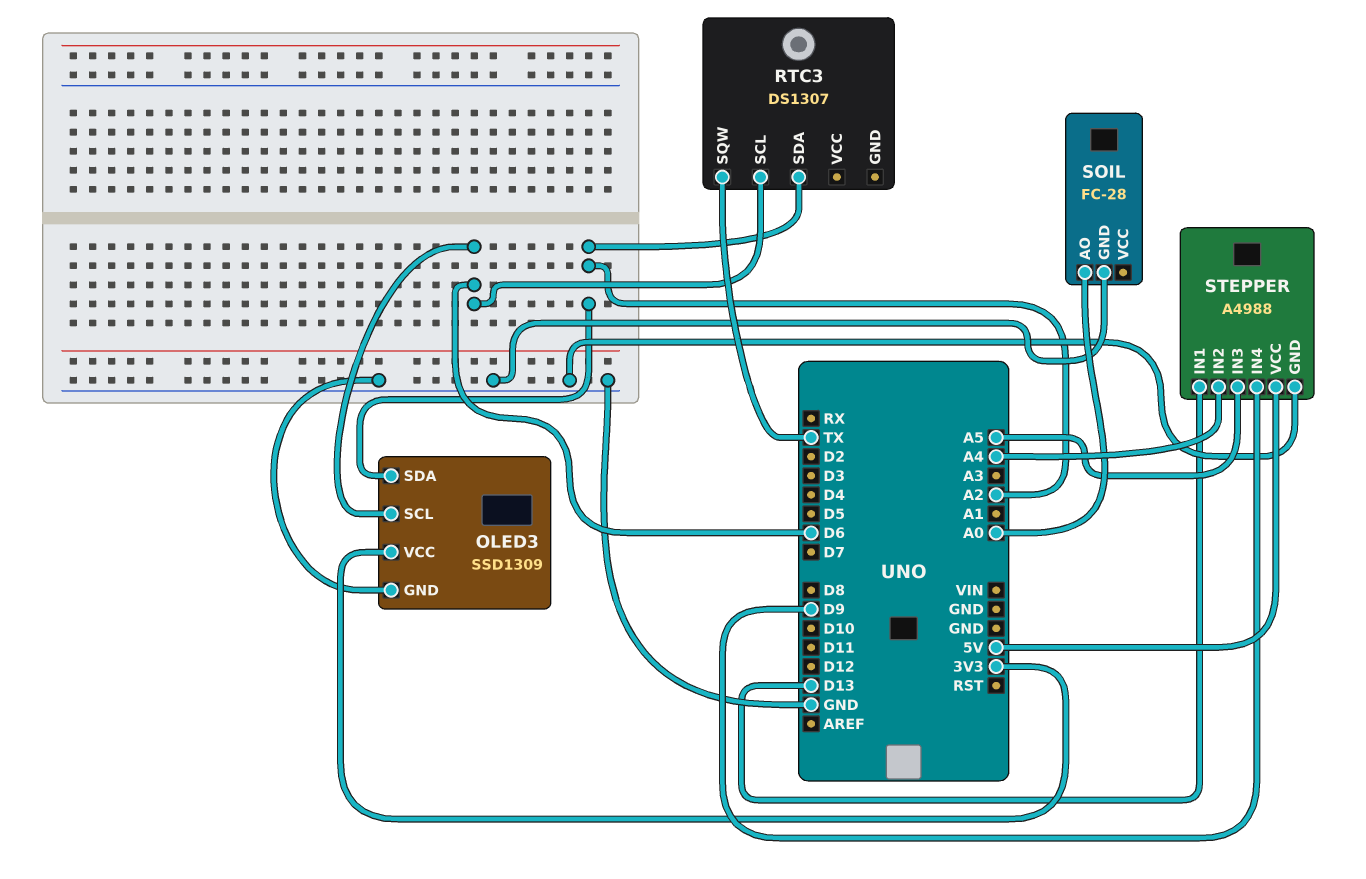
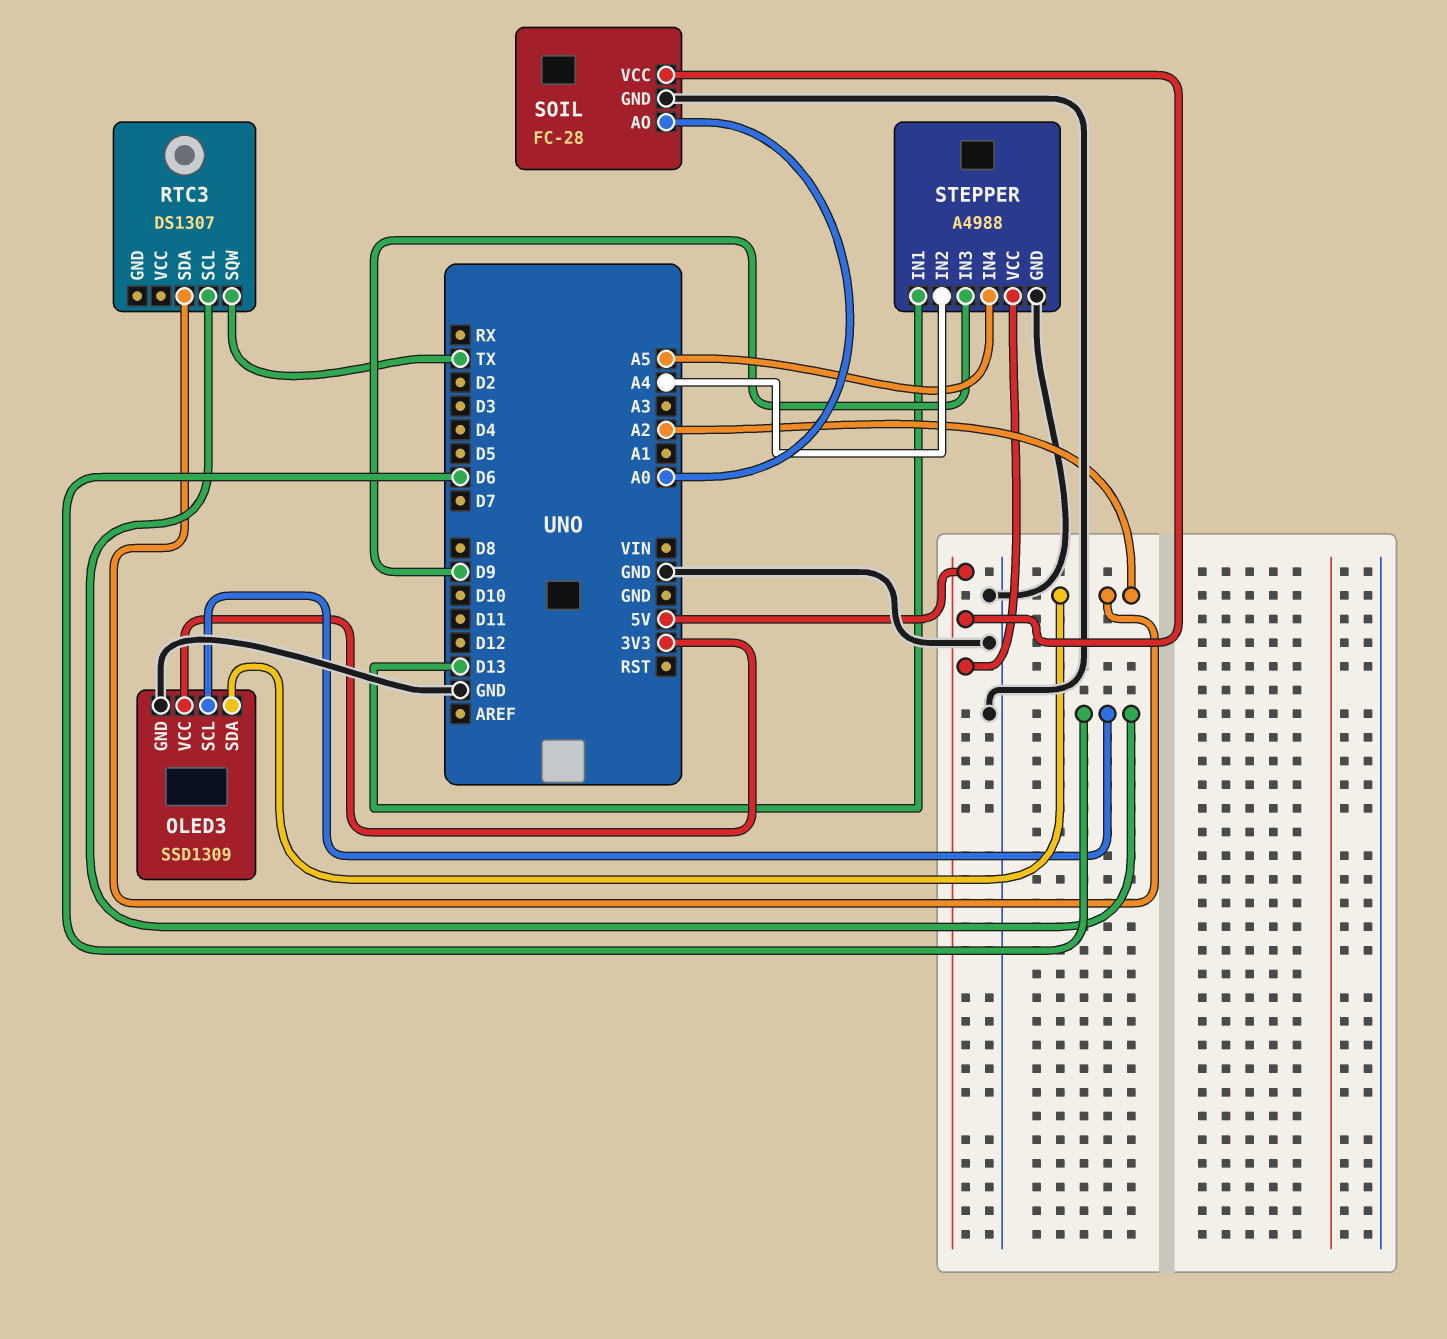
SOIL pin VCC: none -> 5V
STEPPER pin IN3: A5 -> D9
STEPPER pin IN4: D9 -> A5

